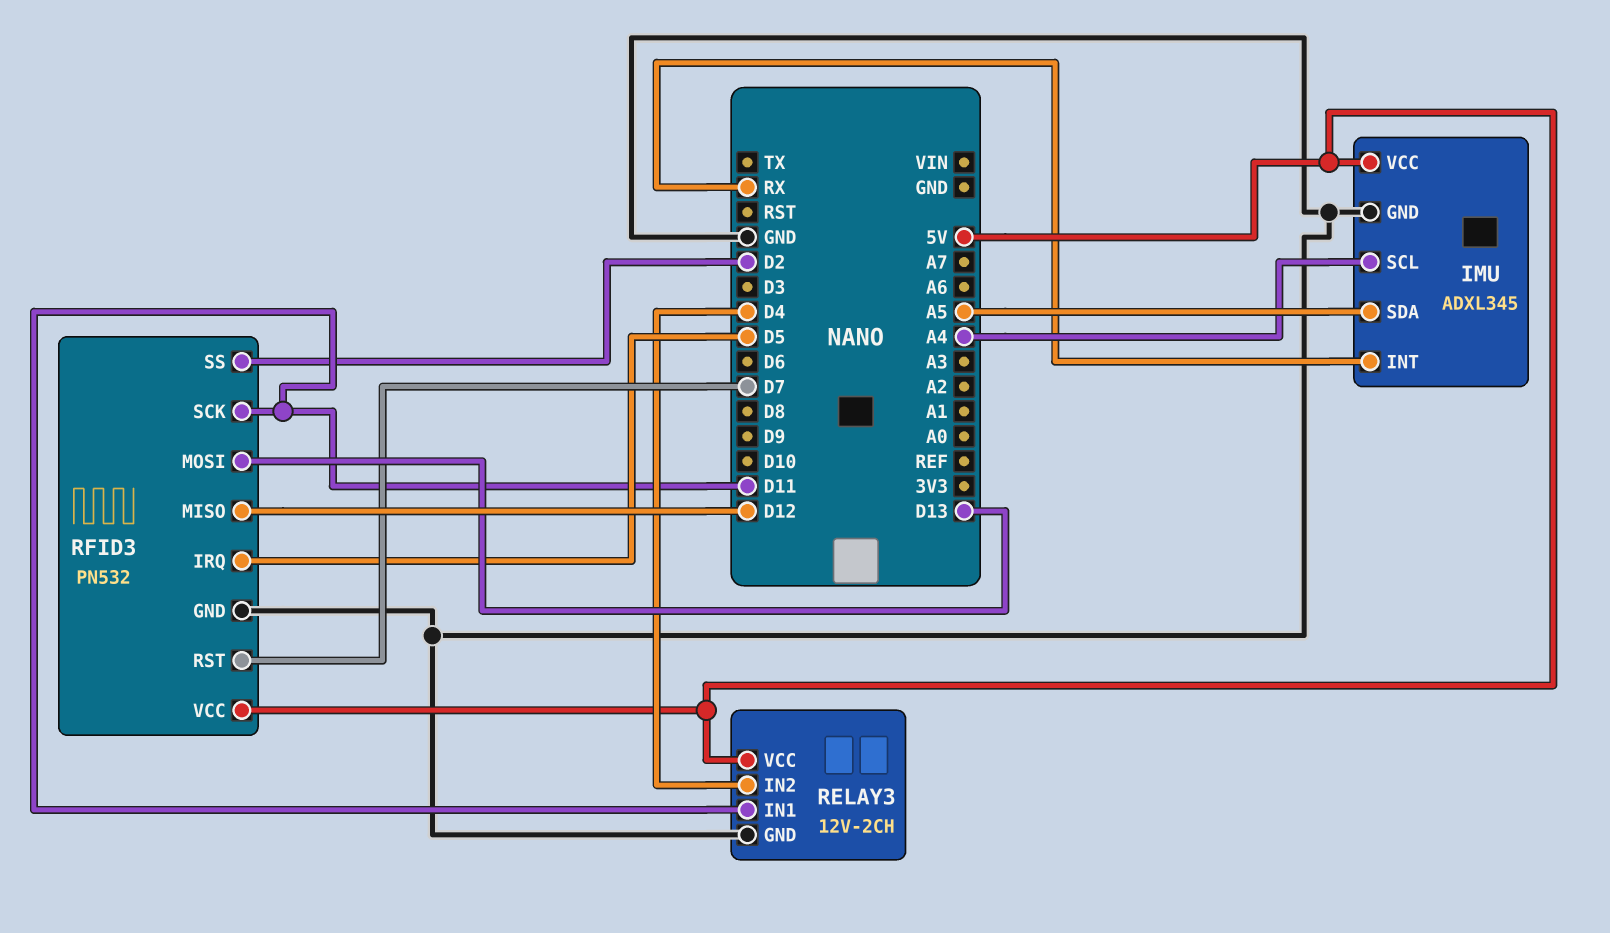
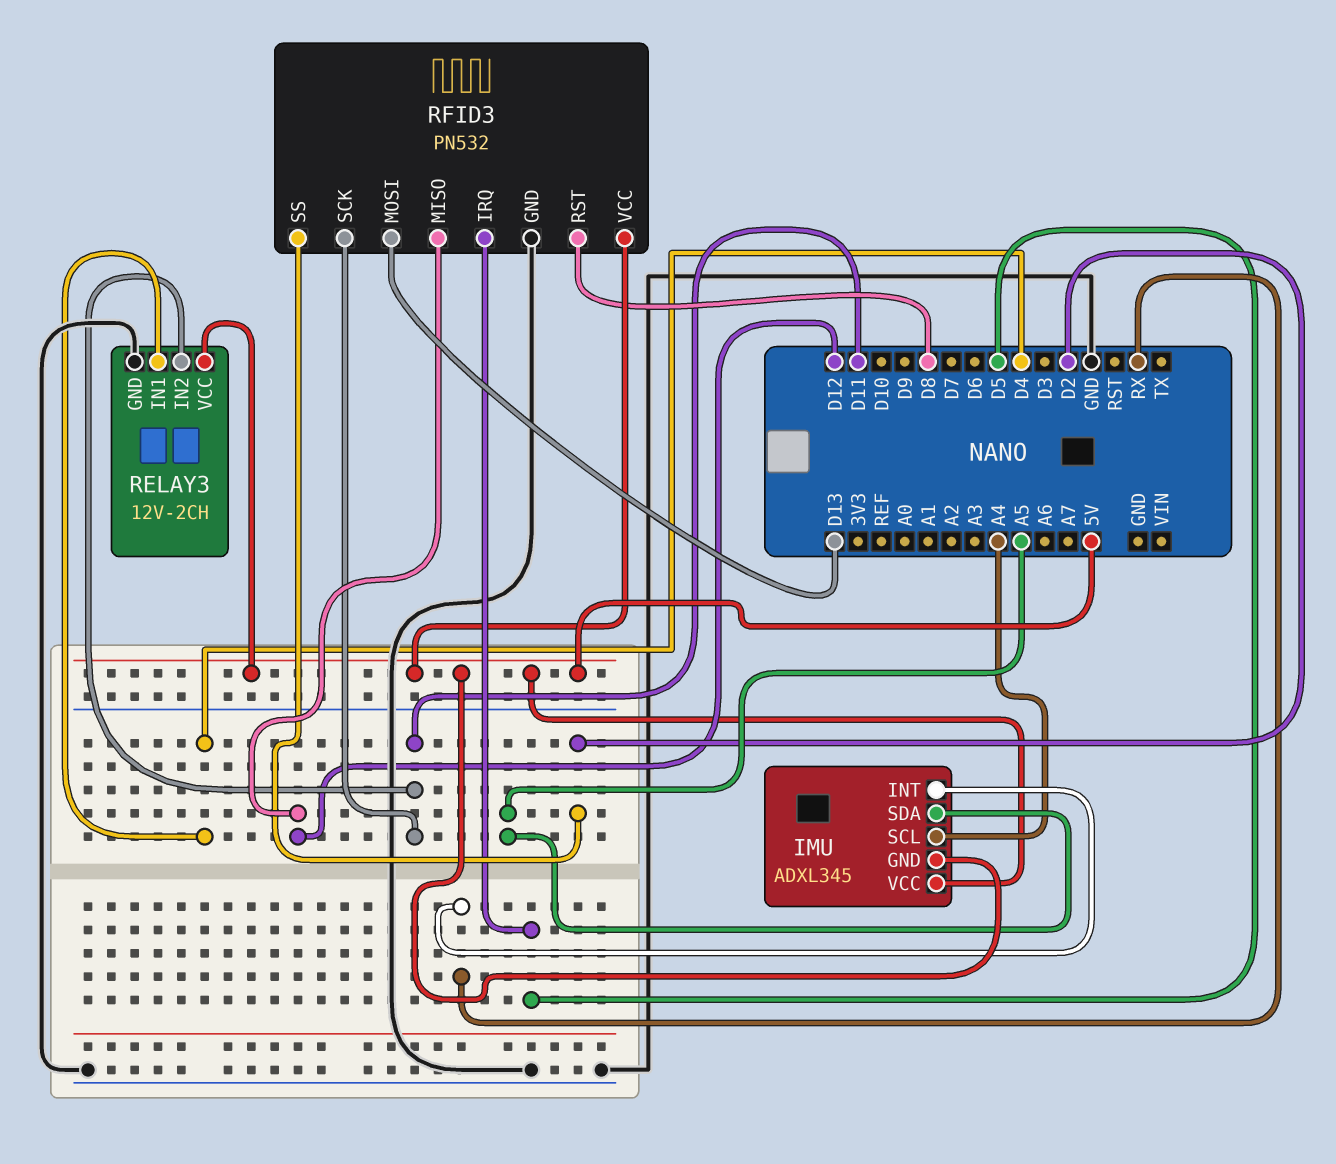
IMU pin GND: GND -> 5V
RELAY3 pin IN1: D11 -> D4
RELAY3 pin IN2: D4 -> D11
RFID3 pin RST: D7 -> D8

